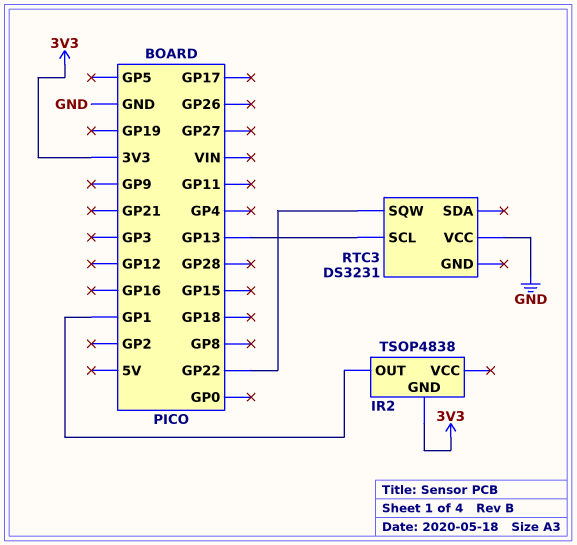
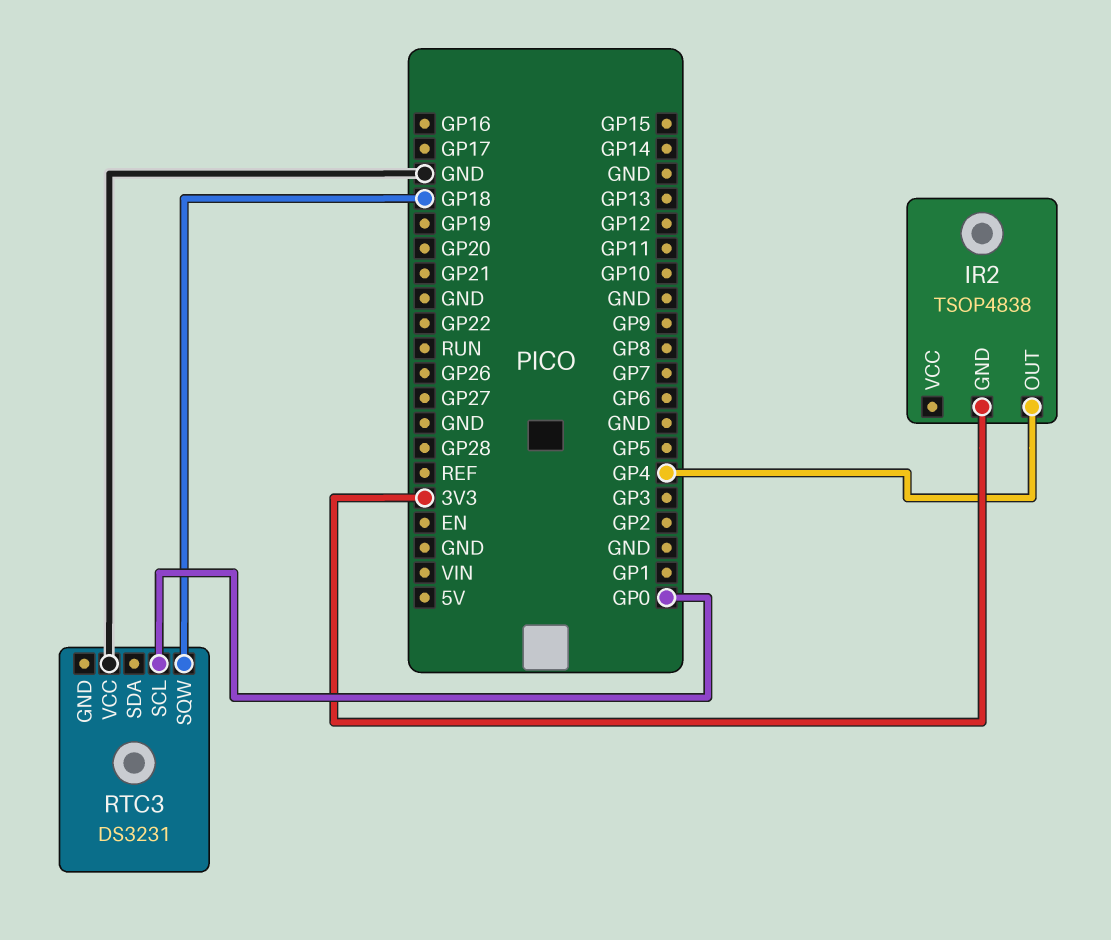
IR2 pin OUT: GP1 -> GP4
RTC3 pin SCL: GP13 -> GP0
RTC3 pin SQW: GP22 -> GP18

